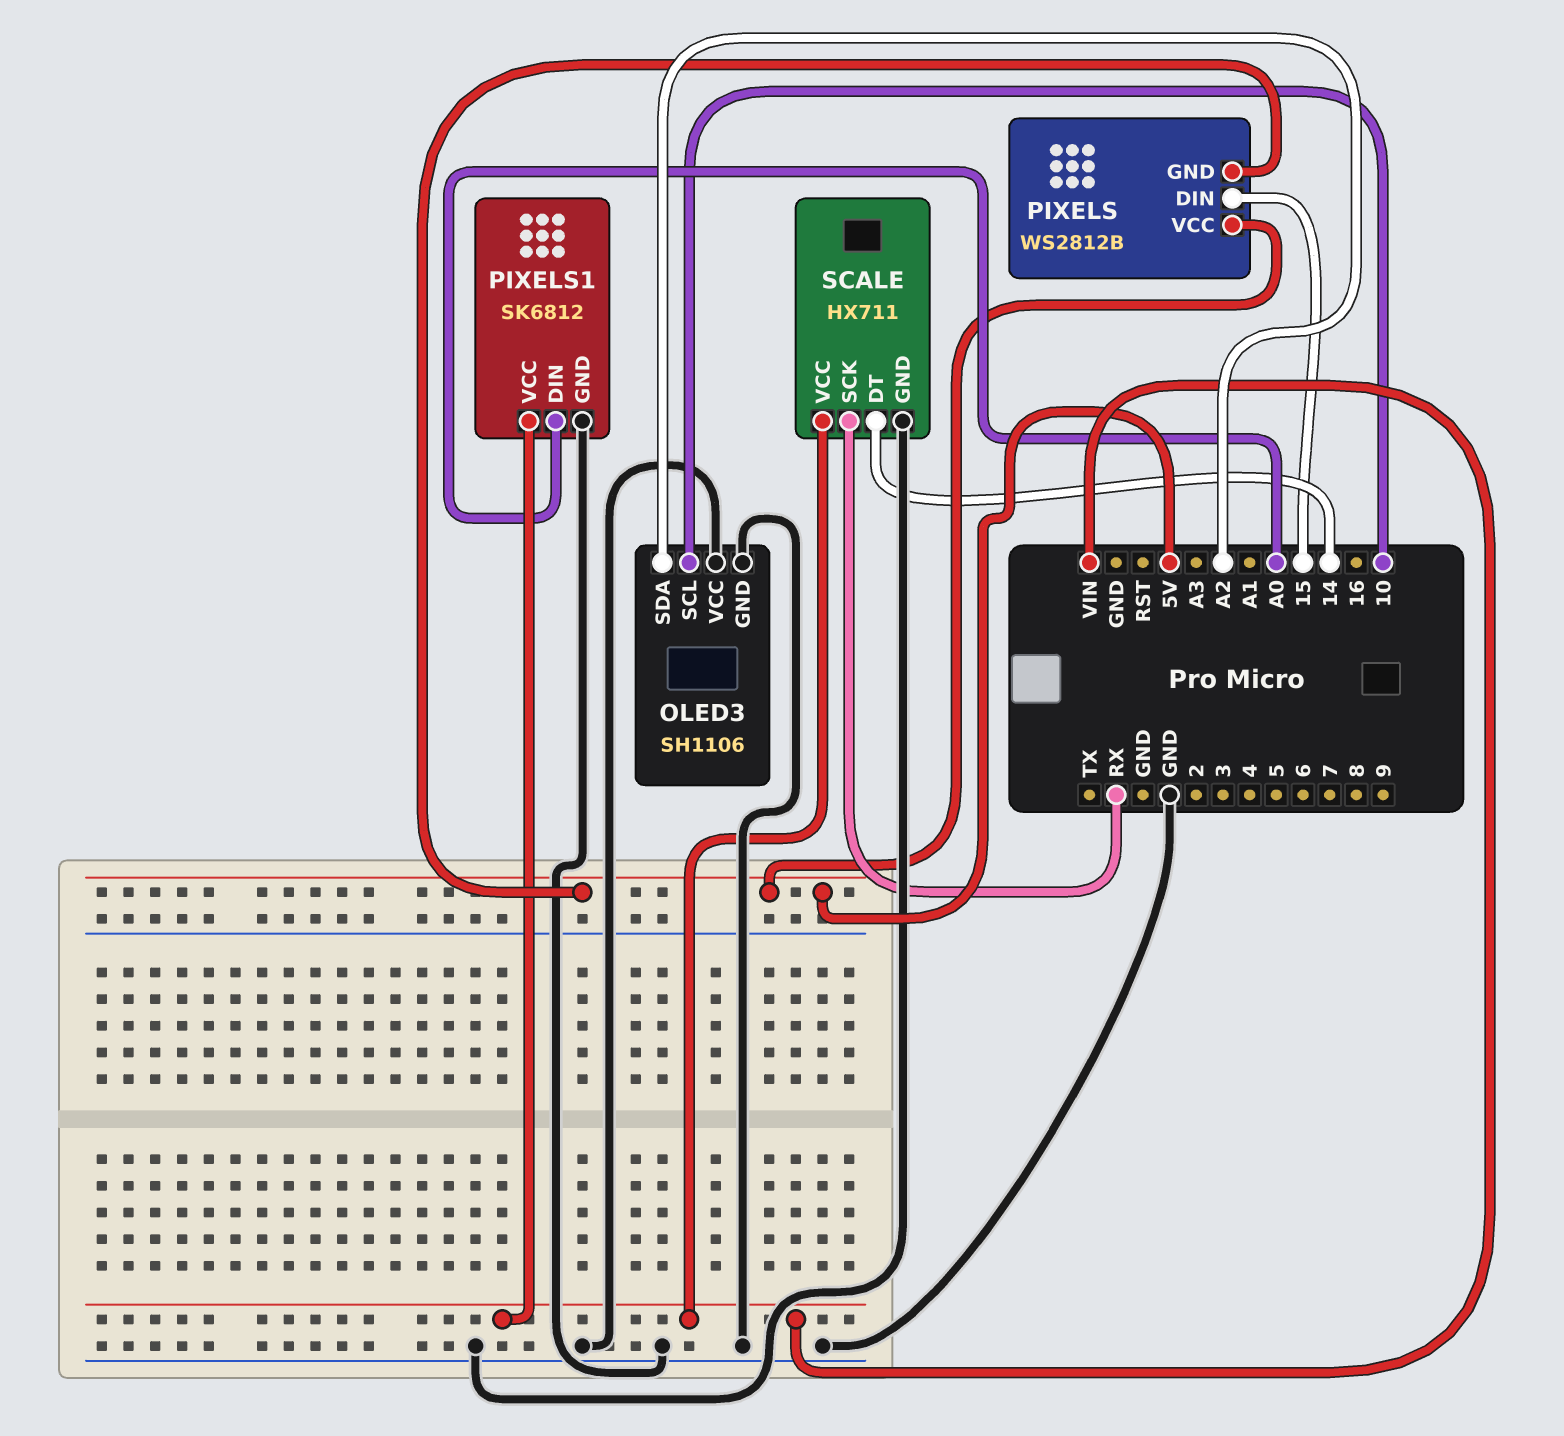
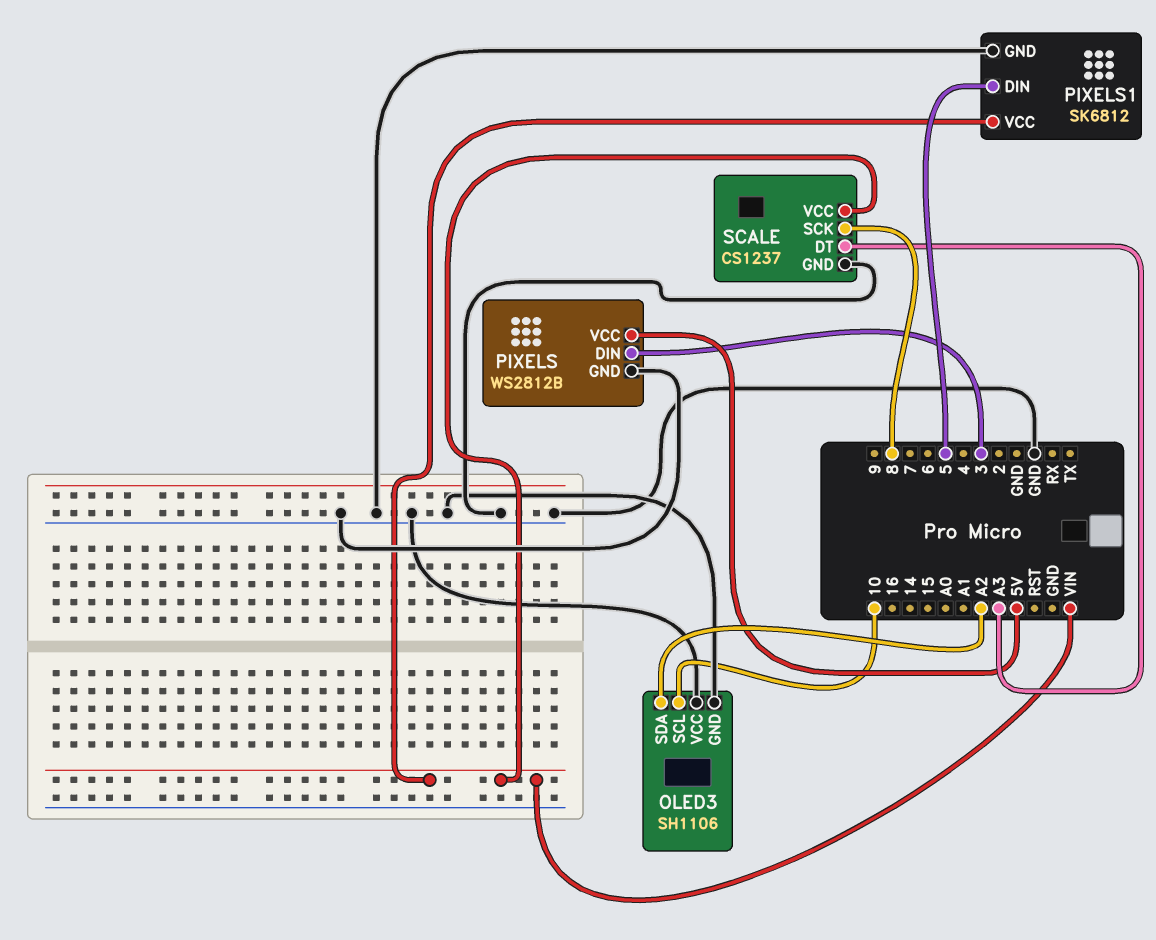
PIXELS pin DIN: 15 -> 3
PIXELS pin GND: 5V -> GND
PIXELS1 pin DIN: A0 -> 5
SCALE: HX711 -> CS1237
SCALE pin DT: 14 -> A3
SCALE pin SCK: RX -> 8

